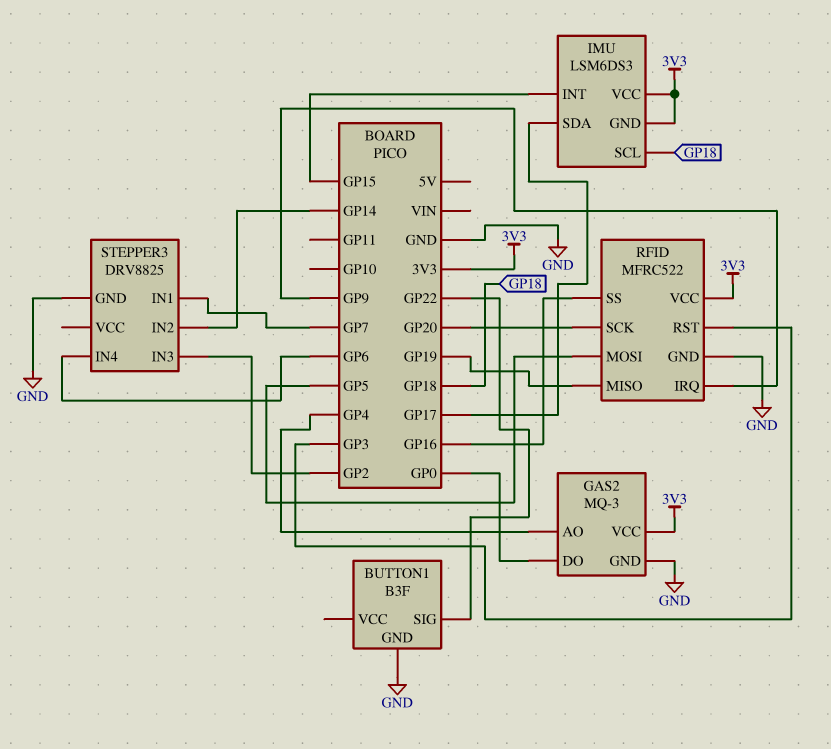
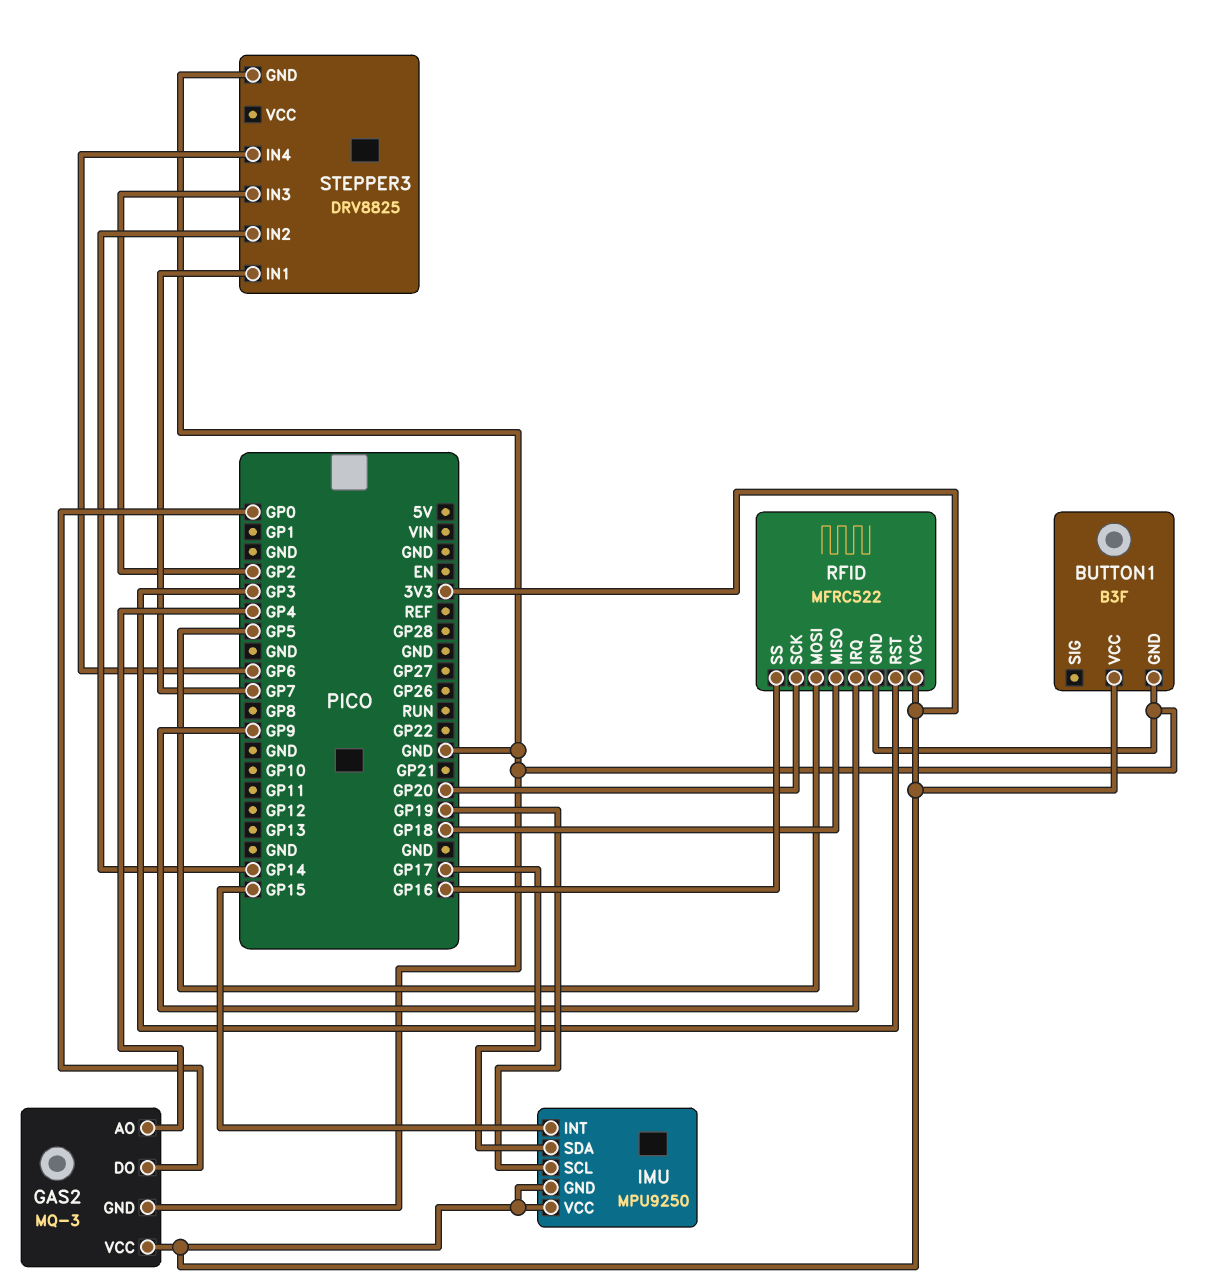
BUTTON1 pin SIG: GP22 -> none
BUTTON1 pin VCC: none -> 3V3
IMU: LSM6DS3 -> MPU9250
IMU pin SCL: GP18 -> GP19
RFID pin MISO: GP19 -> GP18

